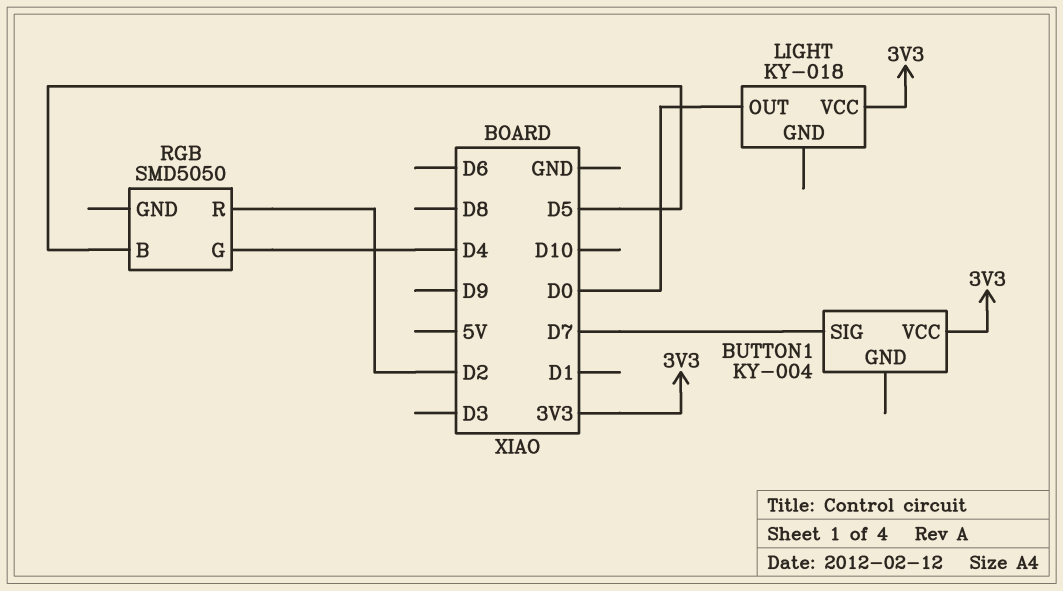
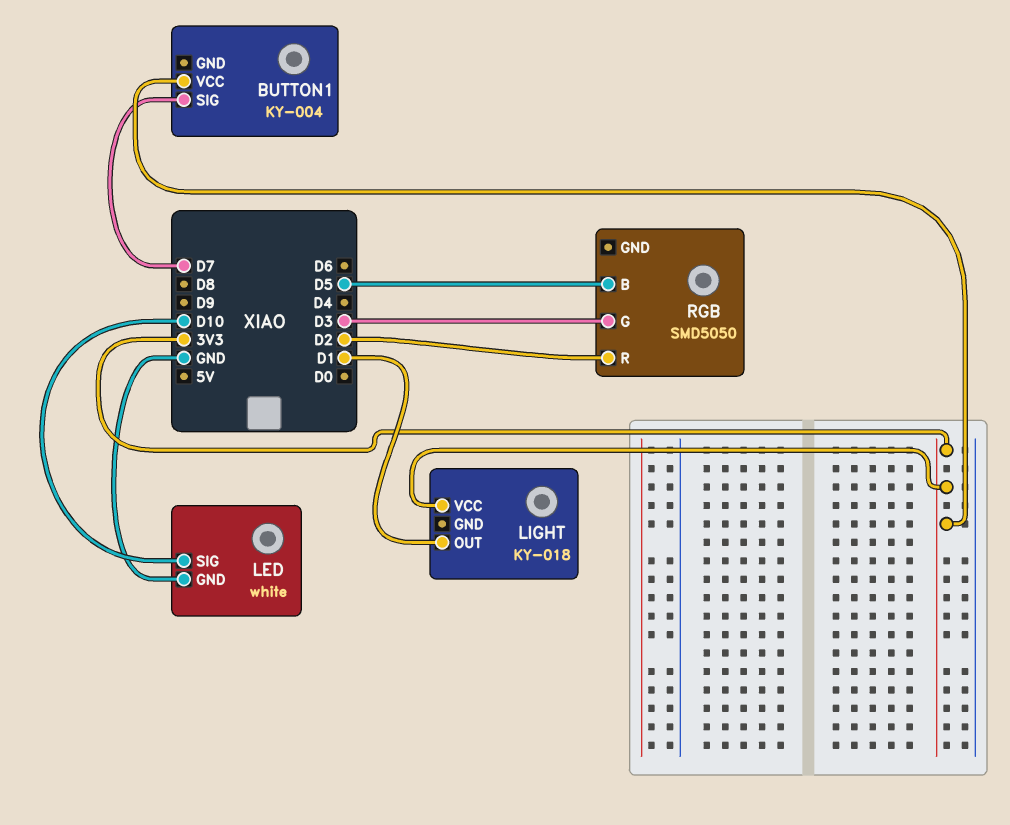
LED: none -> white
LED pin GND: none -> GND
LED pin SIG: none -> D10
LIGHT pin OUT: D0 -> D1
RGB pin G: D4 -> D3

